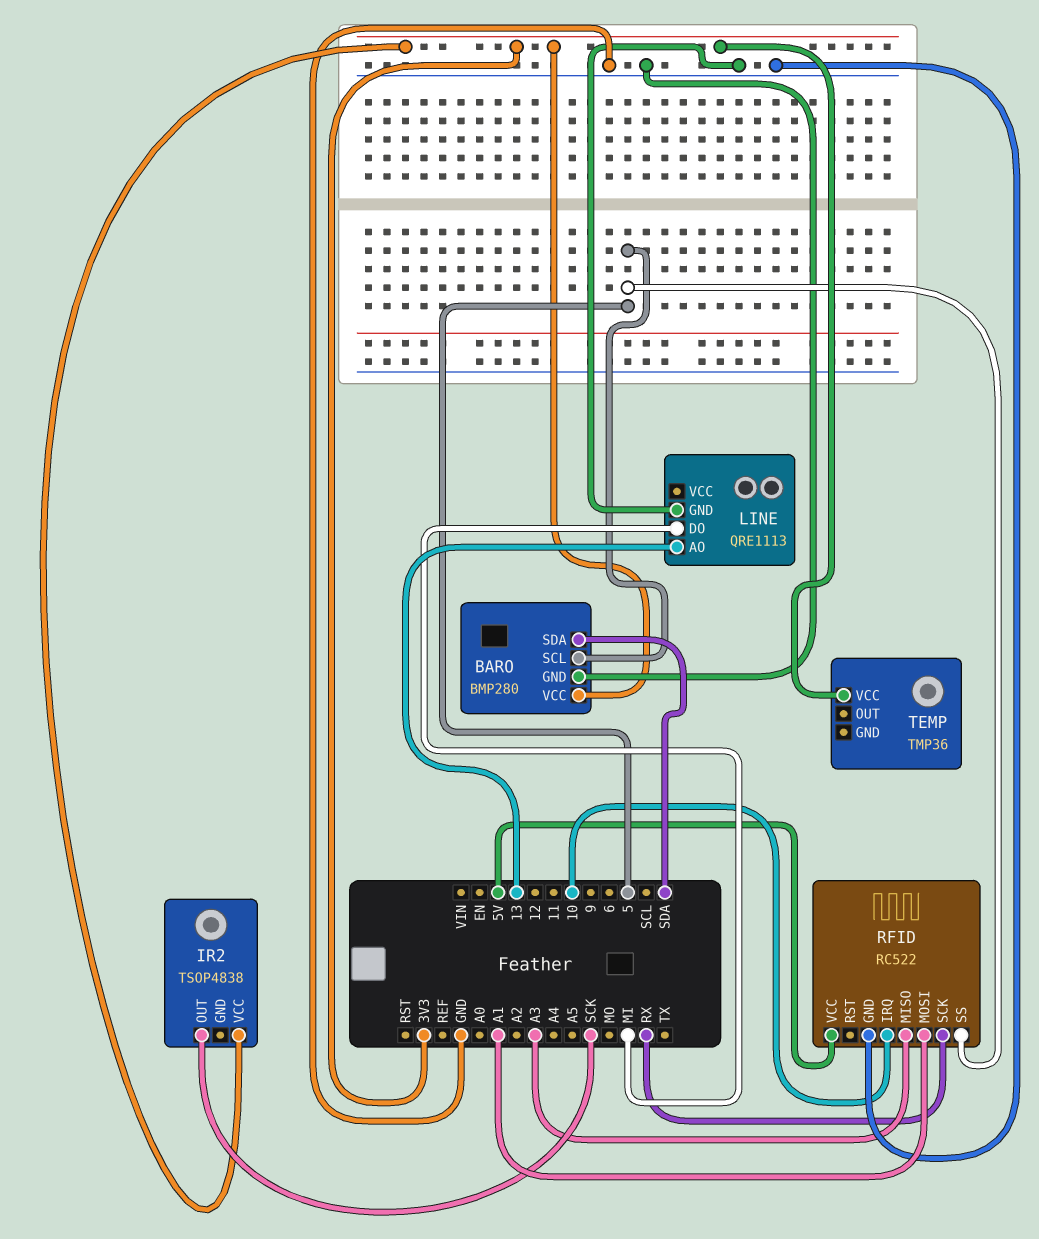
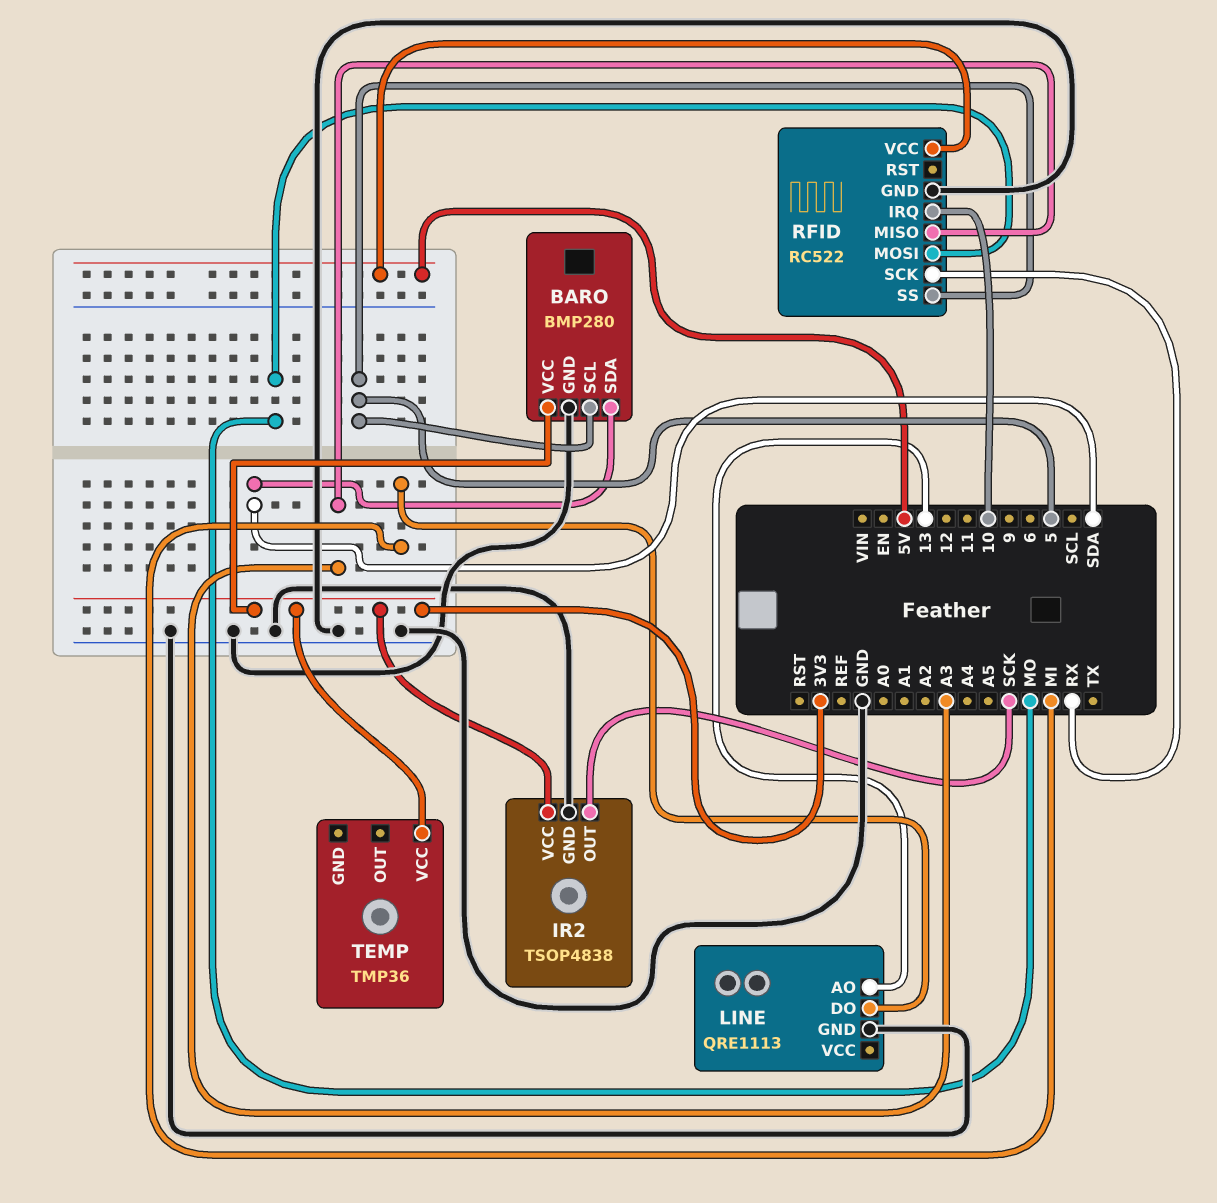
IR2 pin GND: none -> GND
RFID pin MOSI: A1 -> MO

